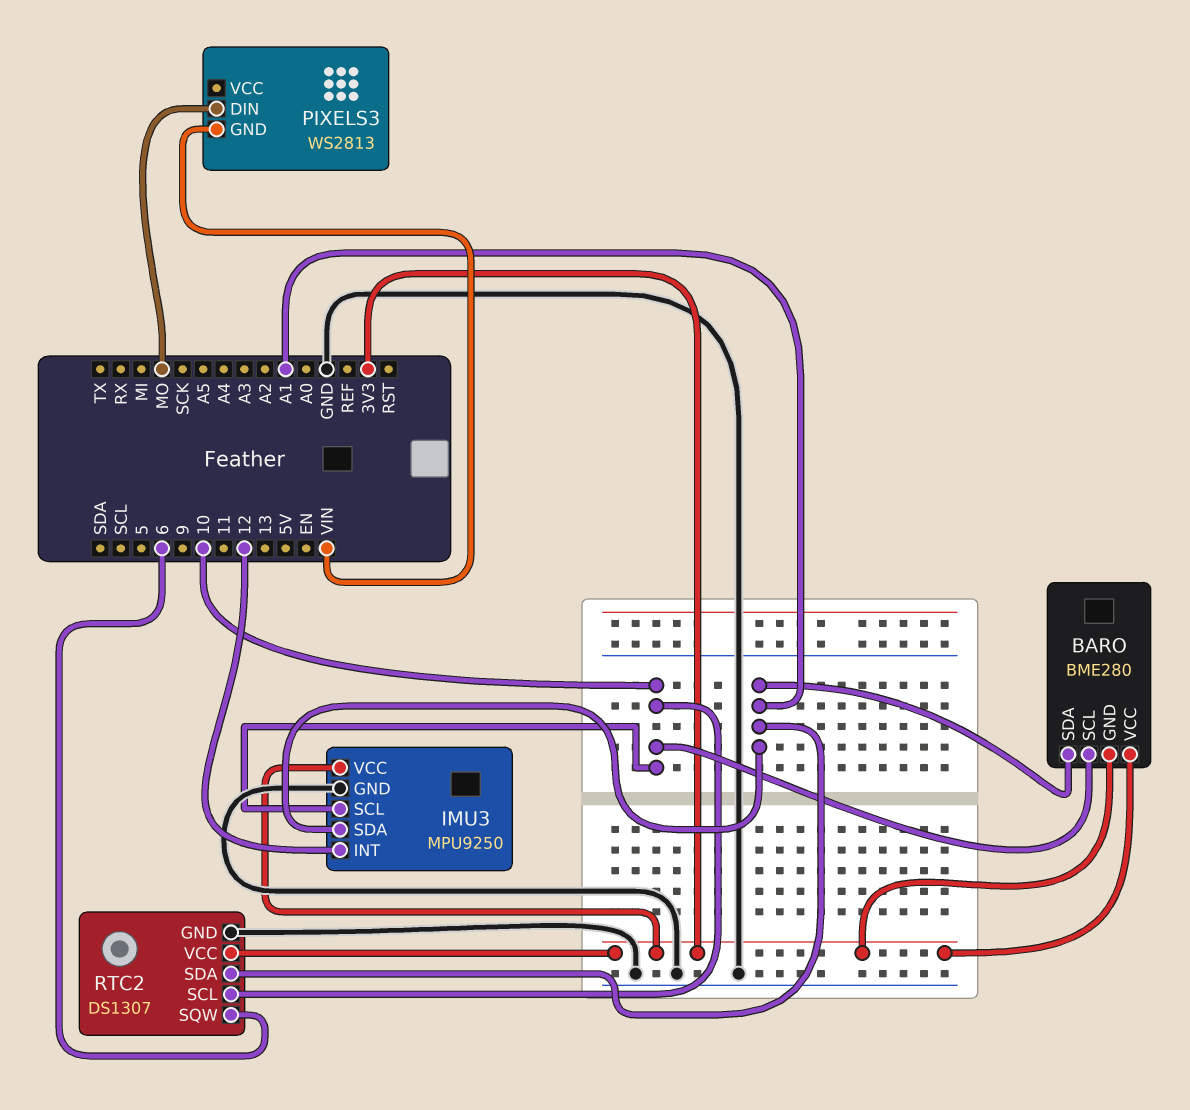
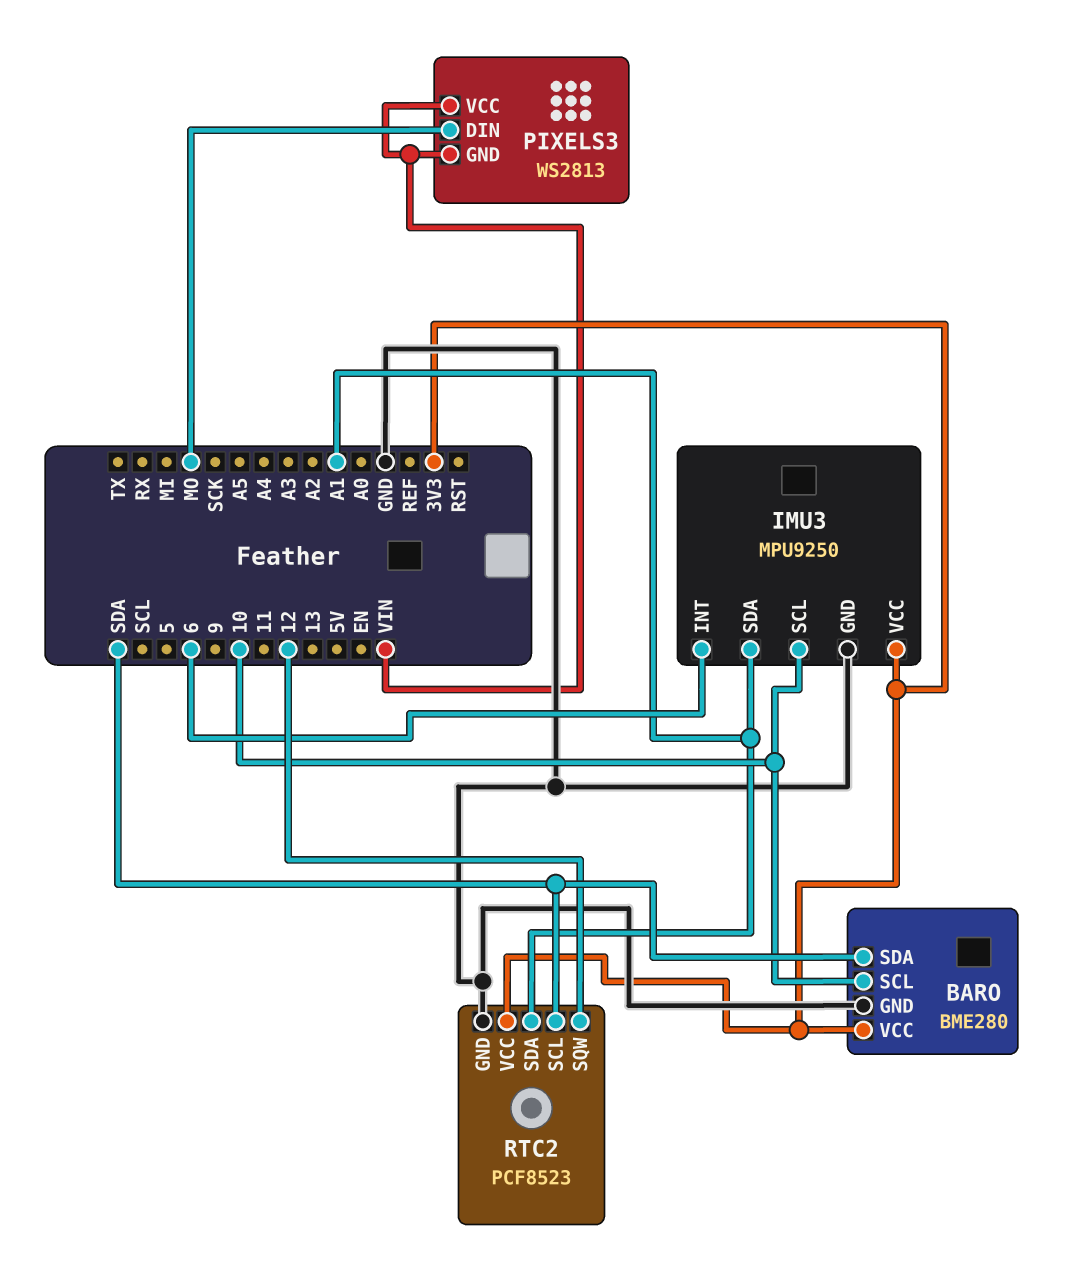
BARO pin GND: 3V3 -> GND
BARO pin SDA: A1 -> SDA
IMU3 pin INT: 12 -> 6
PIXELS3 pin VCC: none -> VIN
RTC2: DS1307 -> PCF8523
RTC2 pin SCL: 10 -> SDA
RTC2 pin SQW: 6 -> 12

